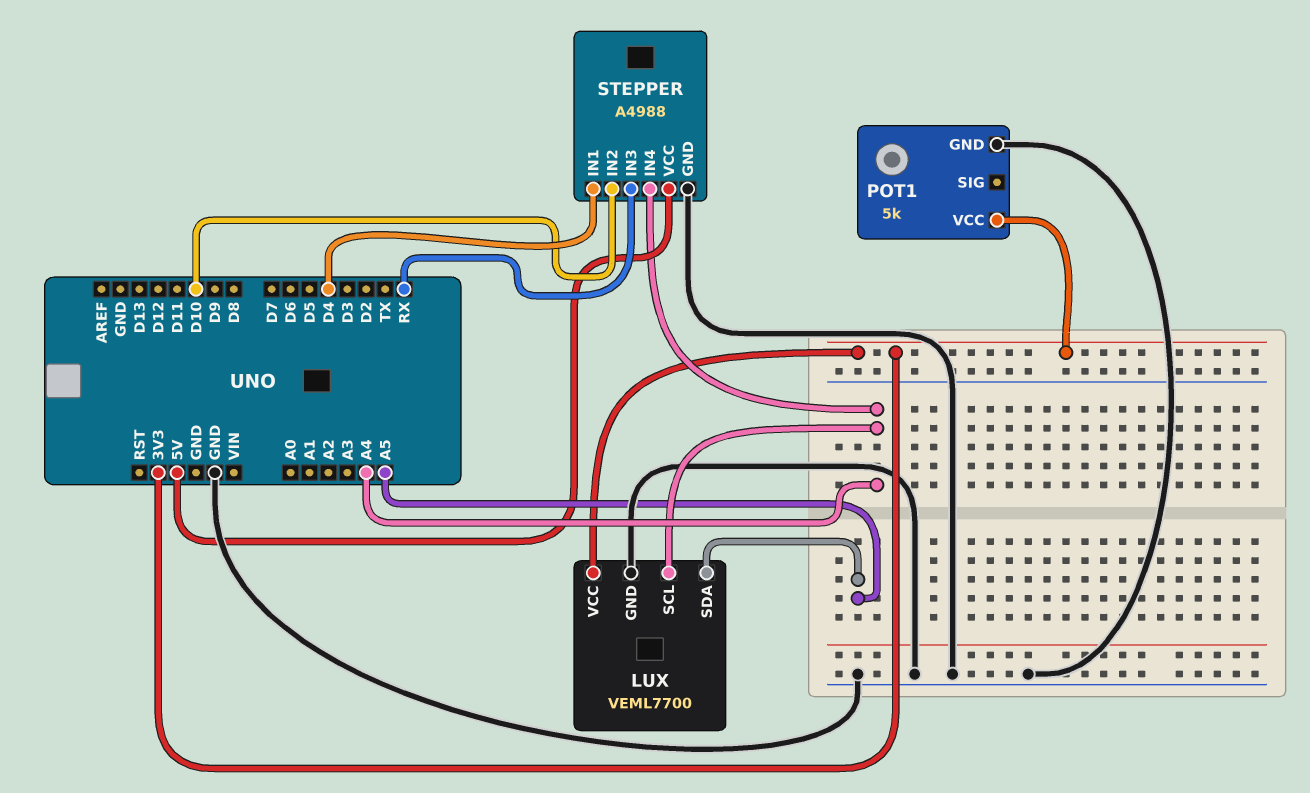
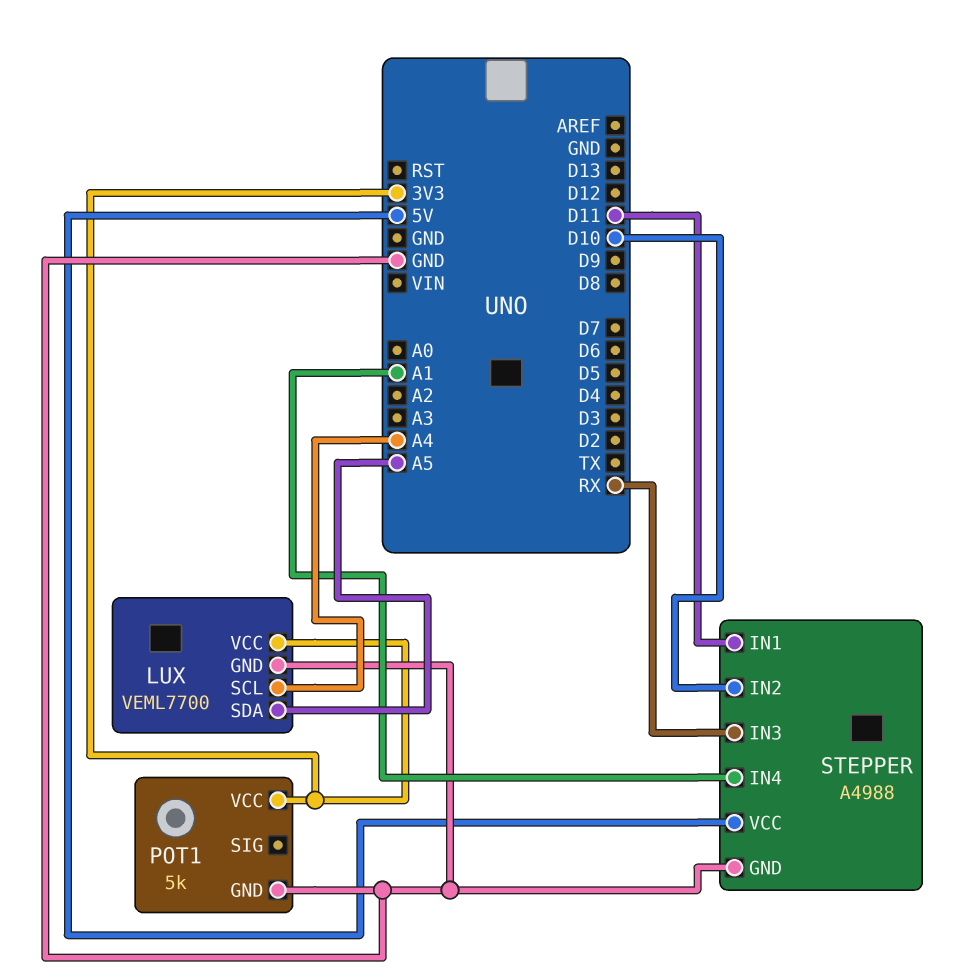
STEPPER pin IN1: D4 -> D11
STEPPER pin IN4: A4 -> A1

